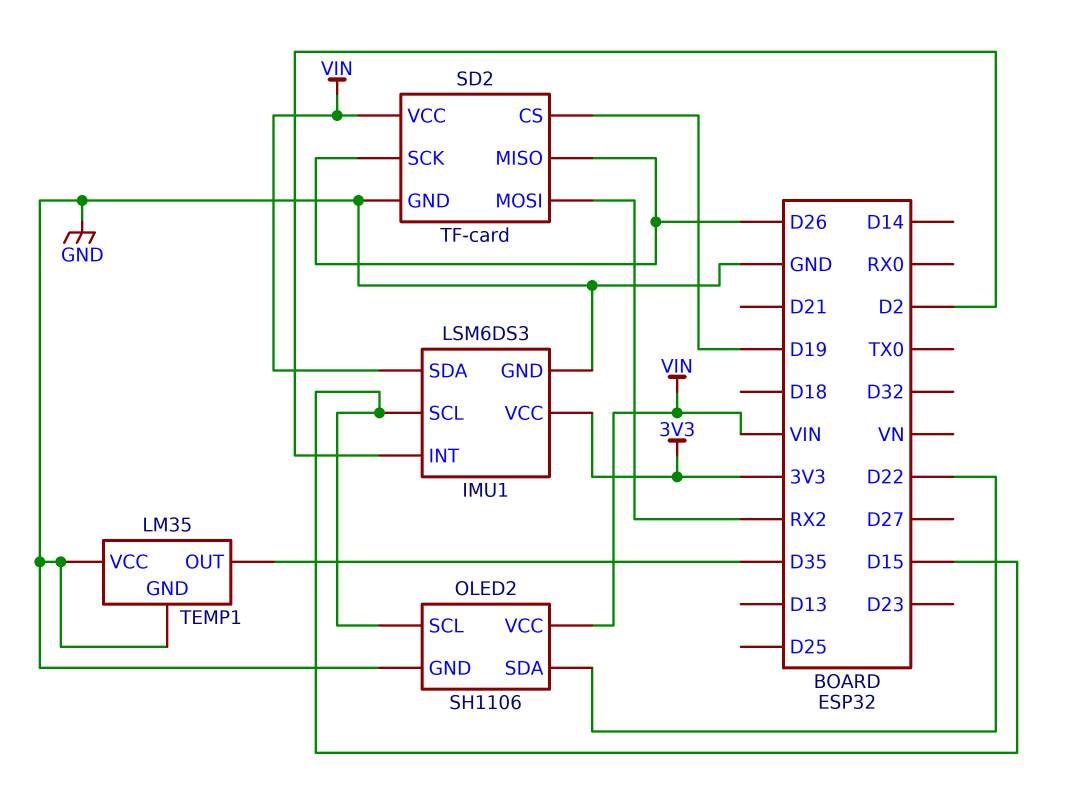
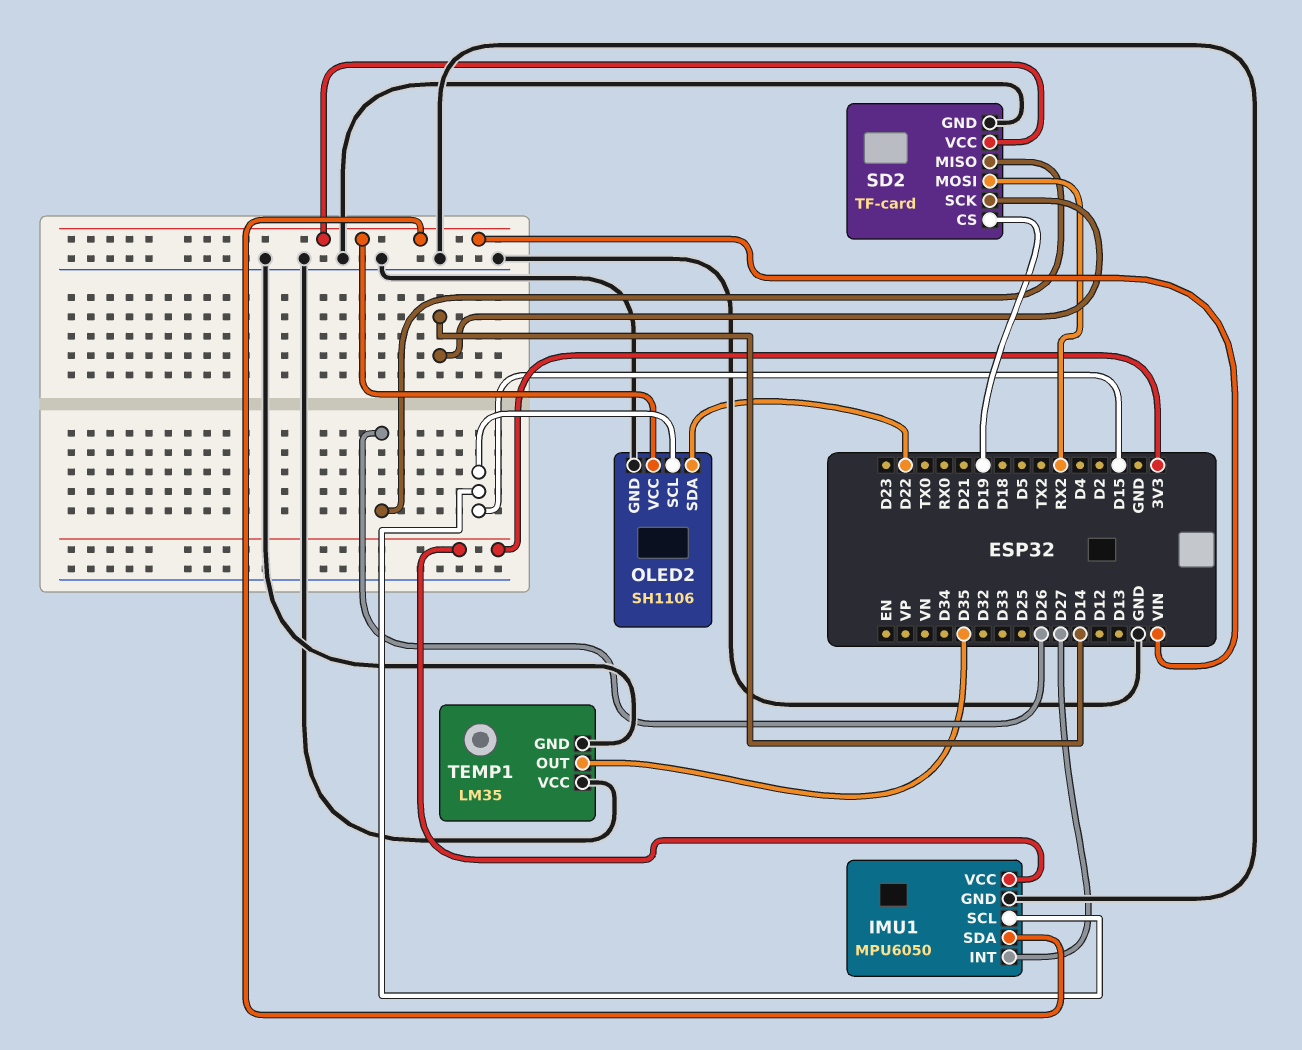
IMU1: LSM6DS3 -> MPU6050
IMU1 pin INT: D2 -> D27
SD2 pin SCK: D26 -> D14

